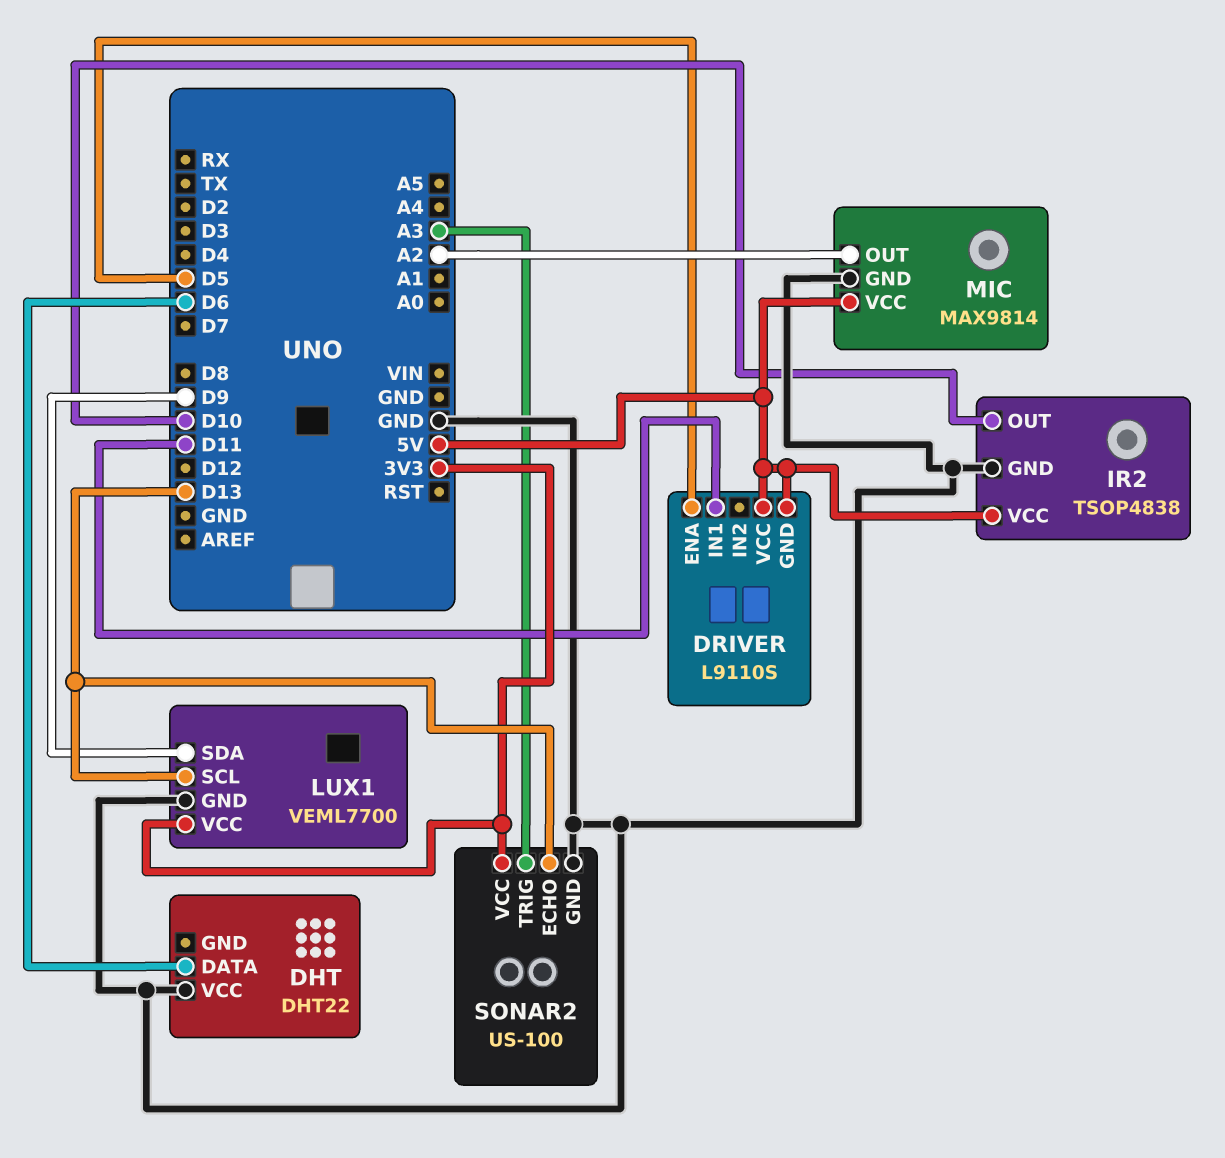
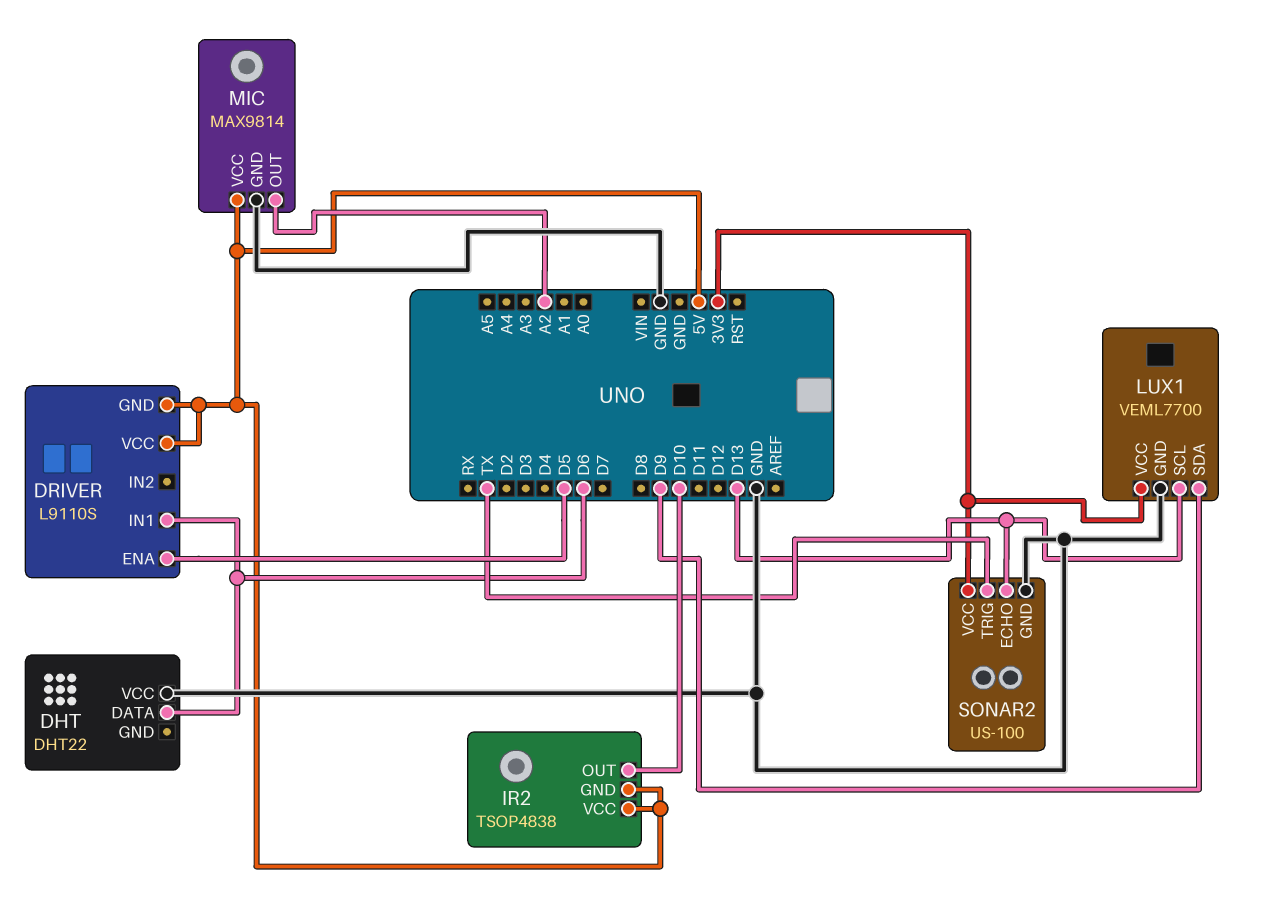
DRIVER pin IN1: D11 -> D6
IR2 pin GND: GND -> 5V
SONAR2 pin TRIG: A3 -> TX

